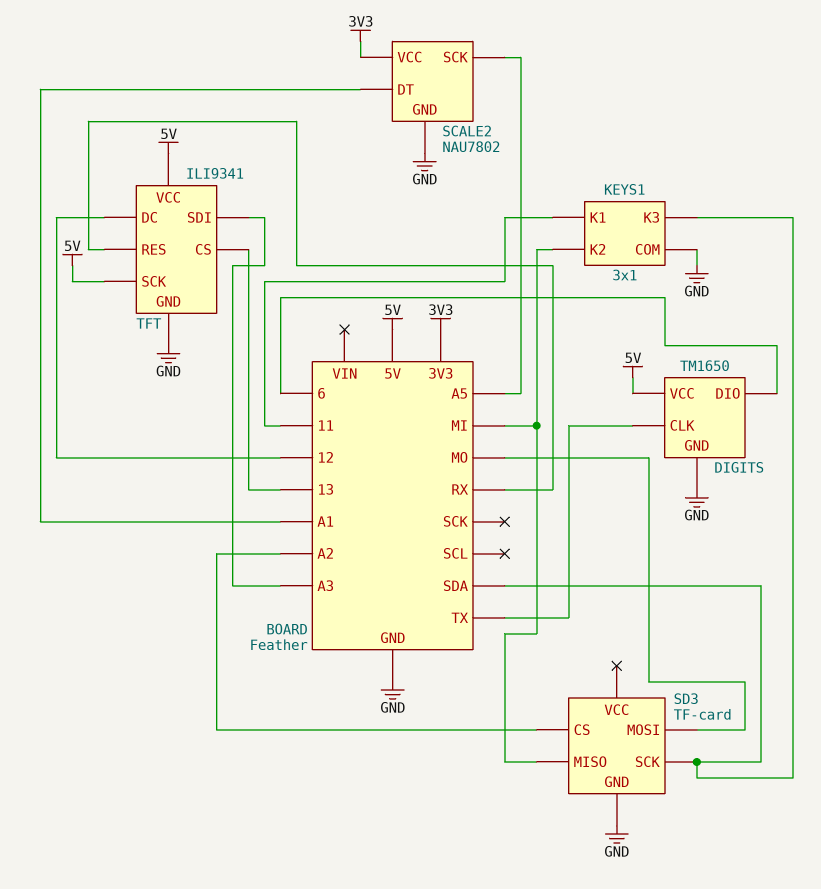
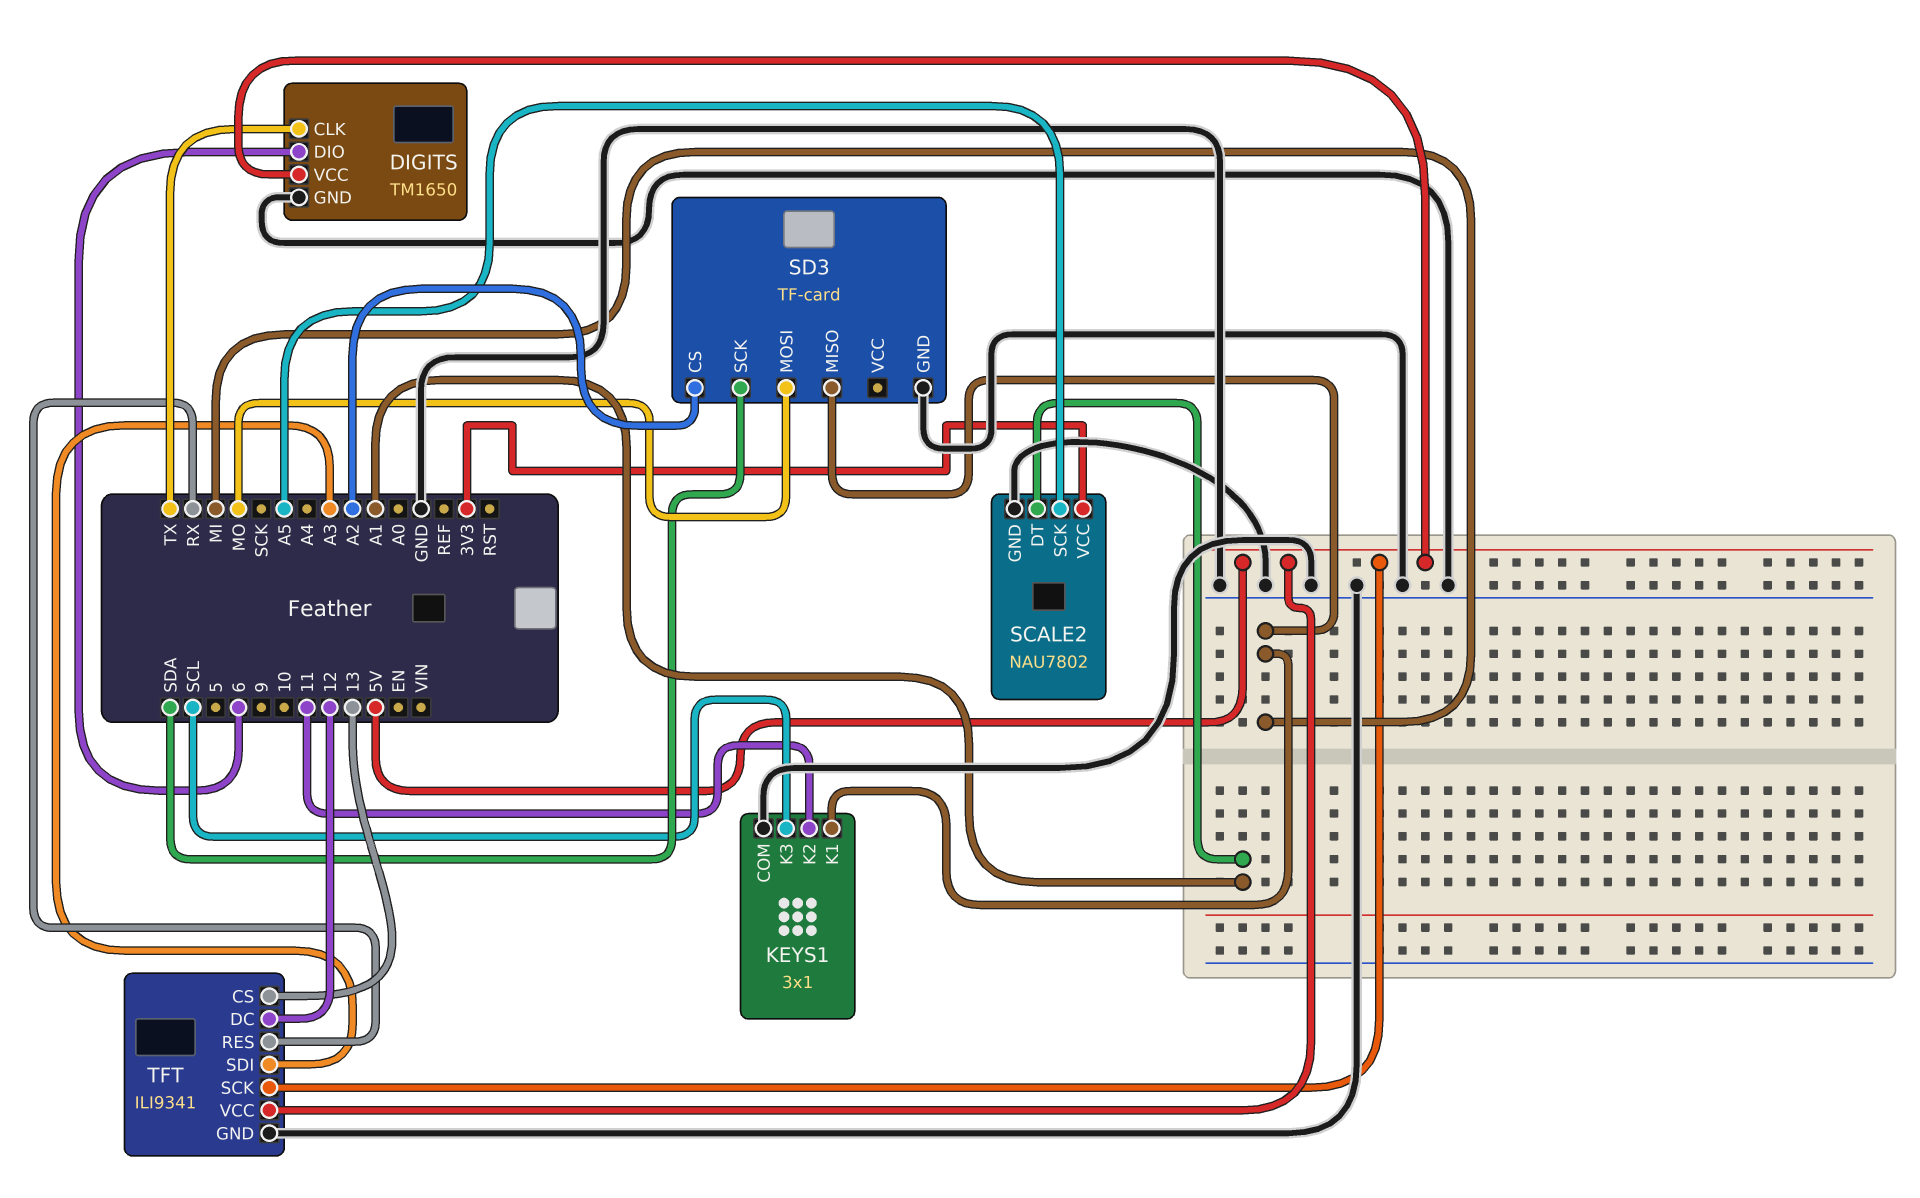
KEYS1 pin K1: 11 -> MI
KEYS1 pin K2: MI -> 11
KEYS1 pin K3: SDA -> SCL

